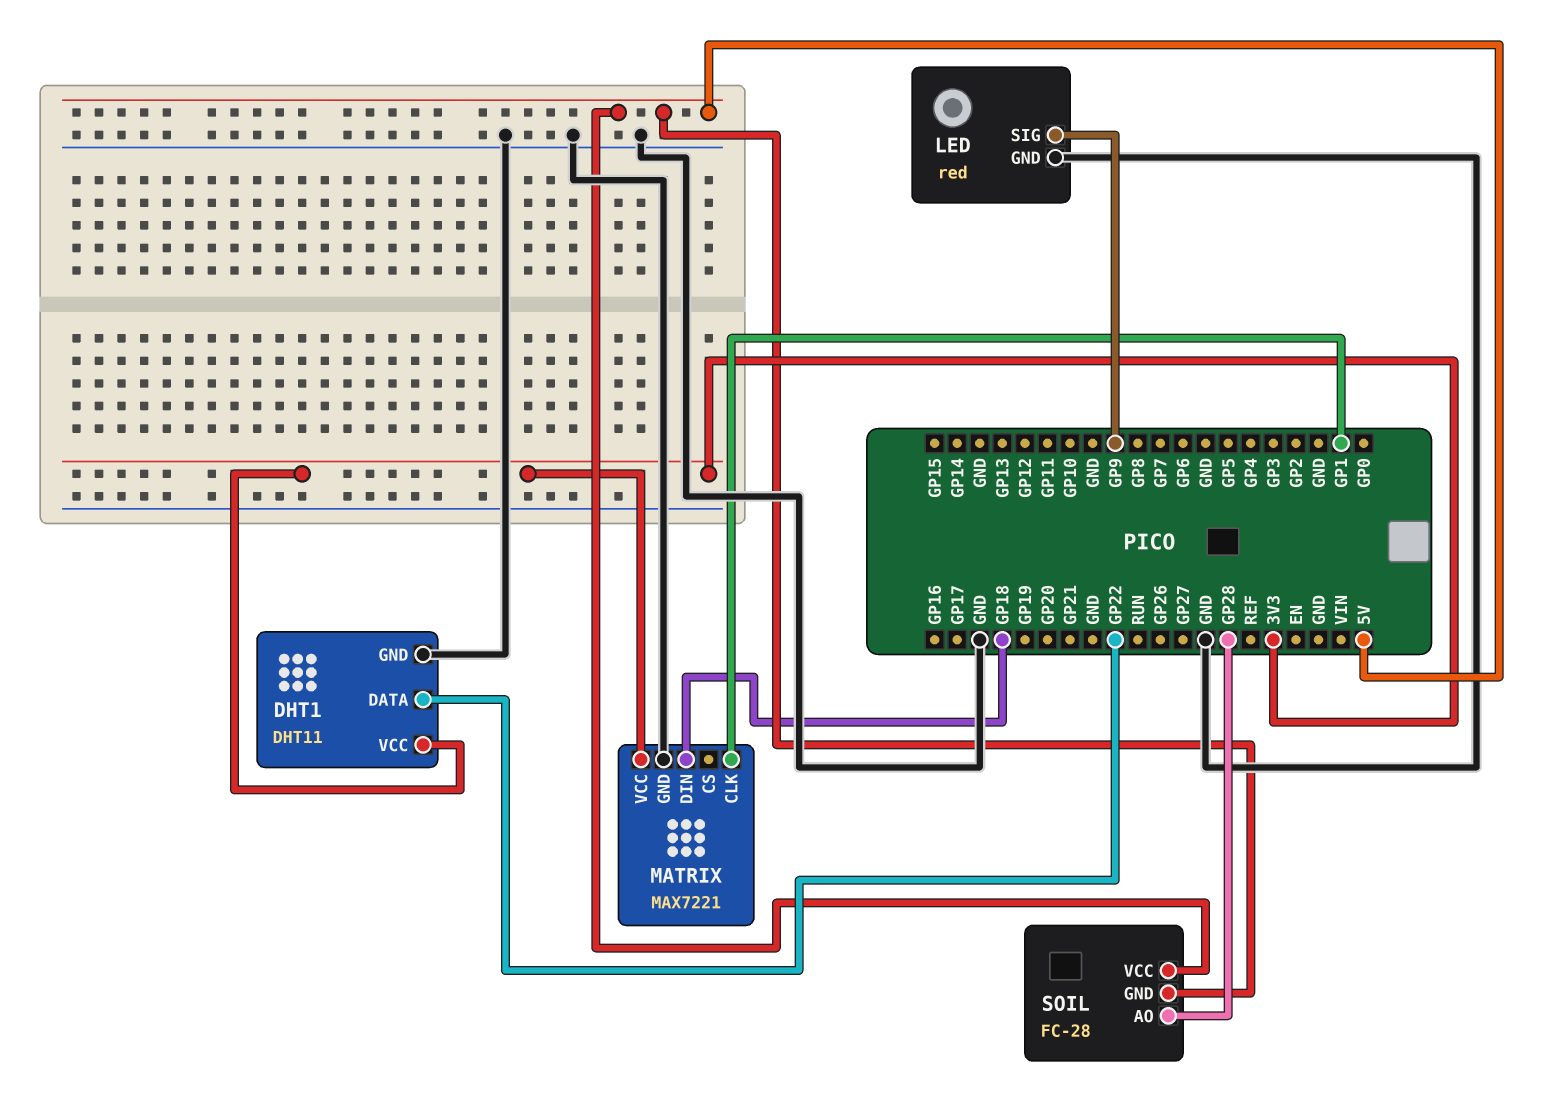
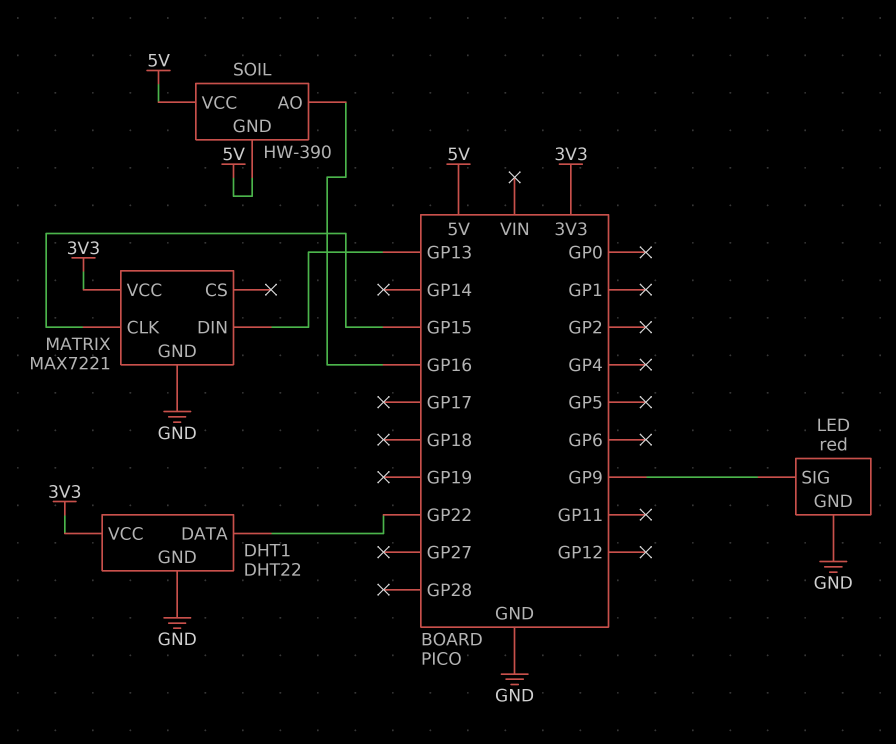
DHT1: DHT11 -> DHT22
MATRIX pin CLK: GP1 -> GP15
MATRIX pin DIN: GP18 -> GP13
SOIL: FC-28 -> HW-390
SOIL pin AO: GP28 -> GP16

